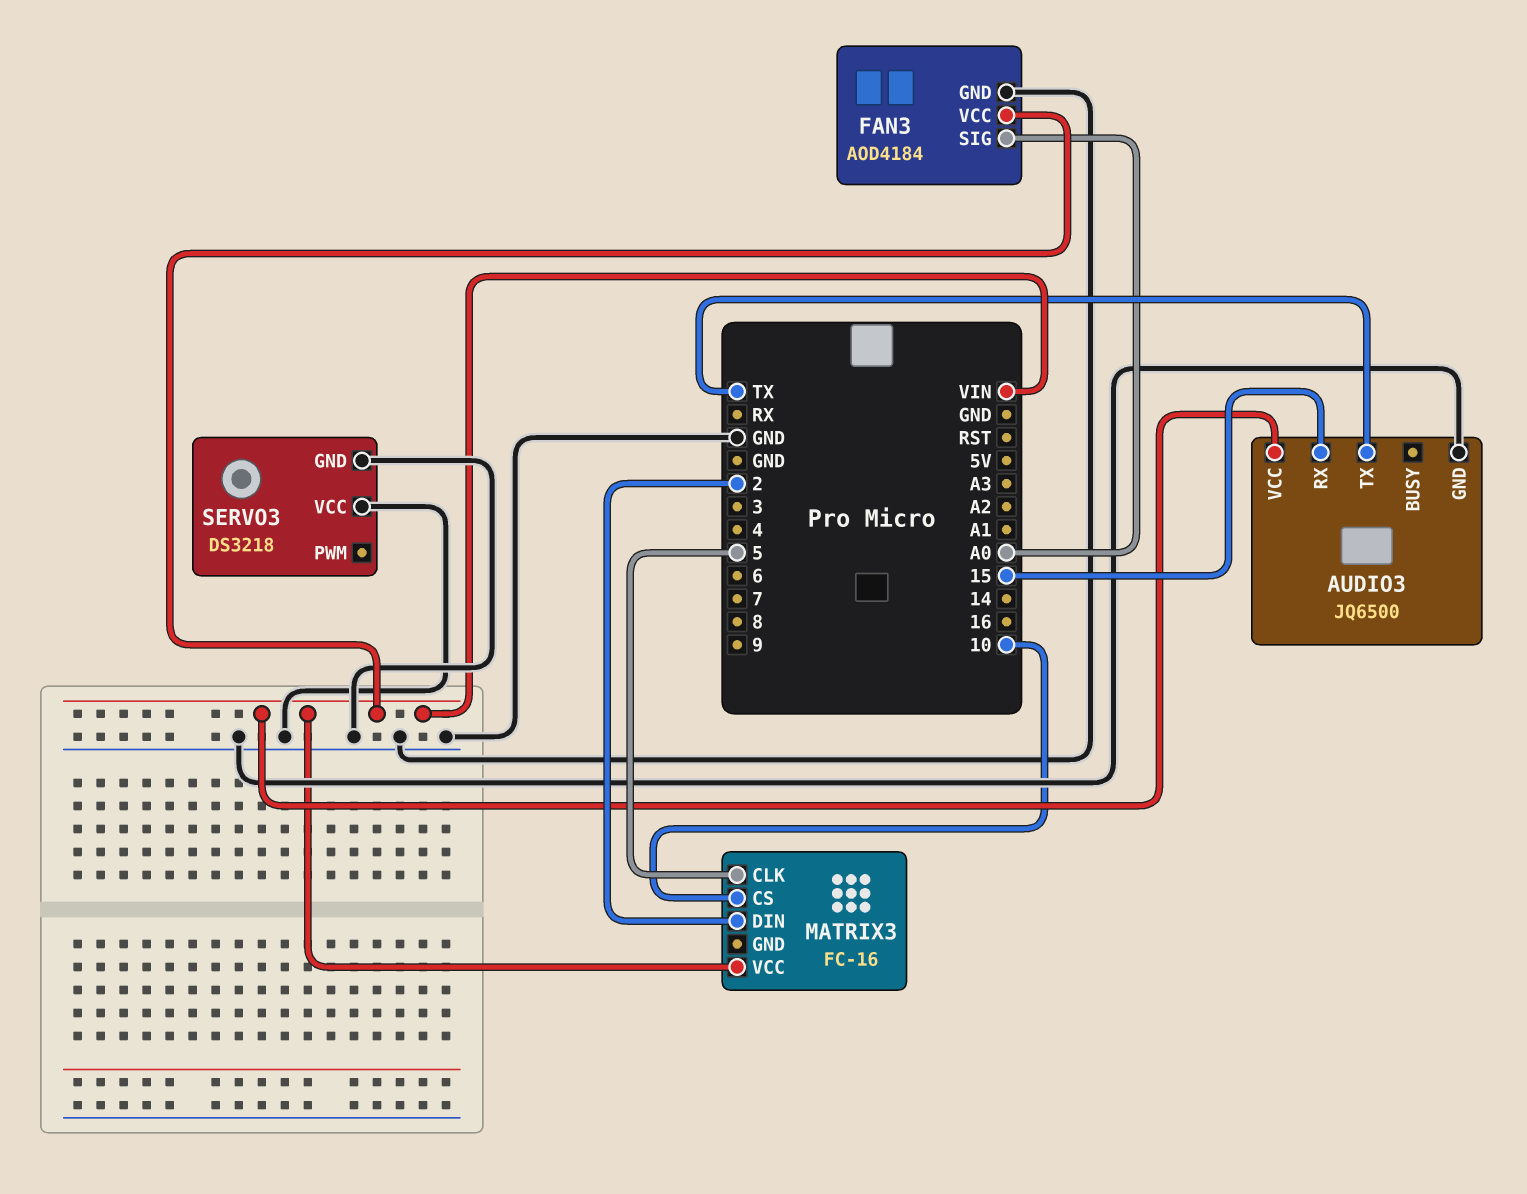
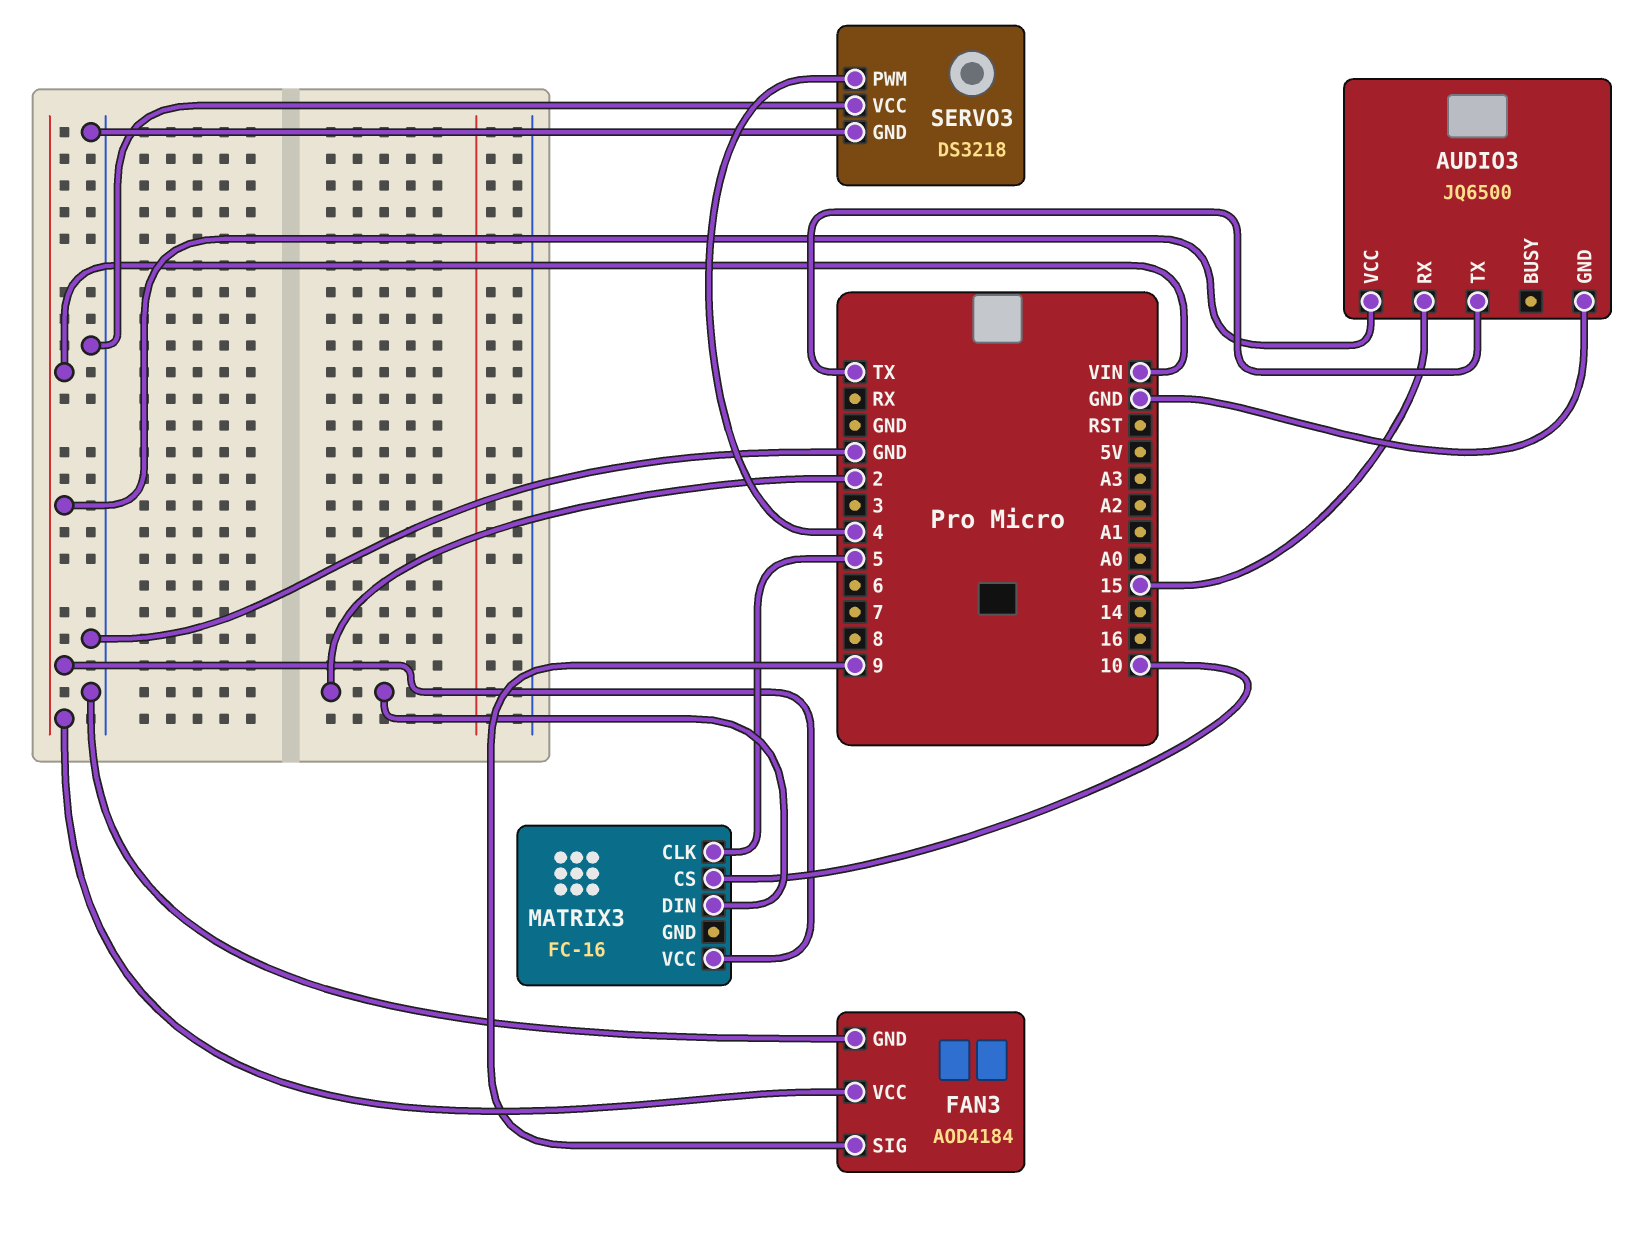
FAN3 pin SIG: A0 -> 9
SERVO3 pin PWM: none -> 4

